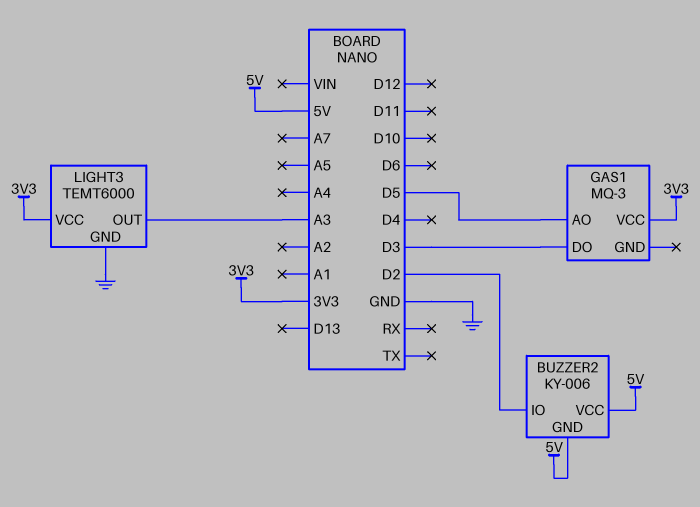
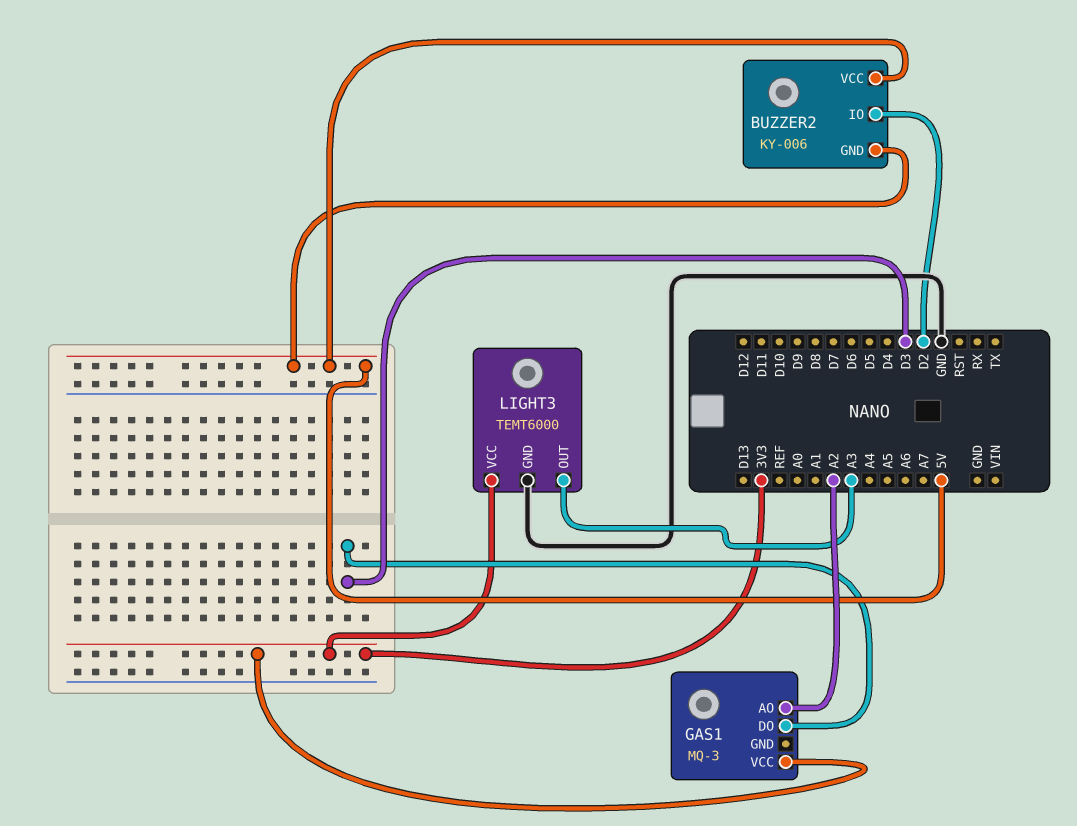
GAS1 pin AO: D5 -> A2

